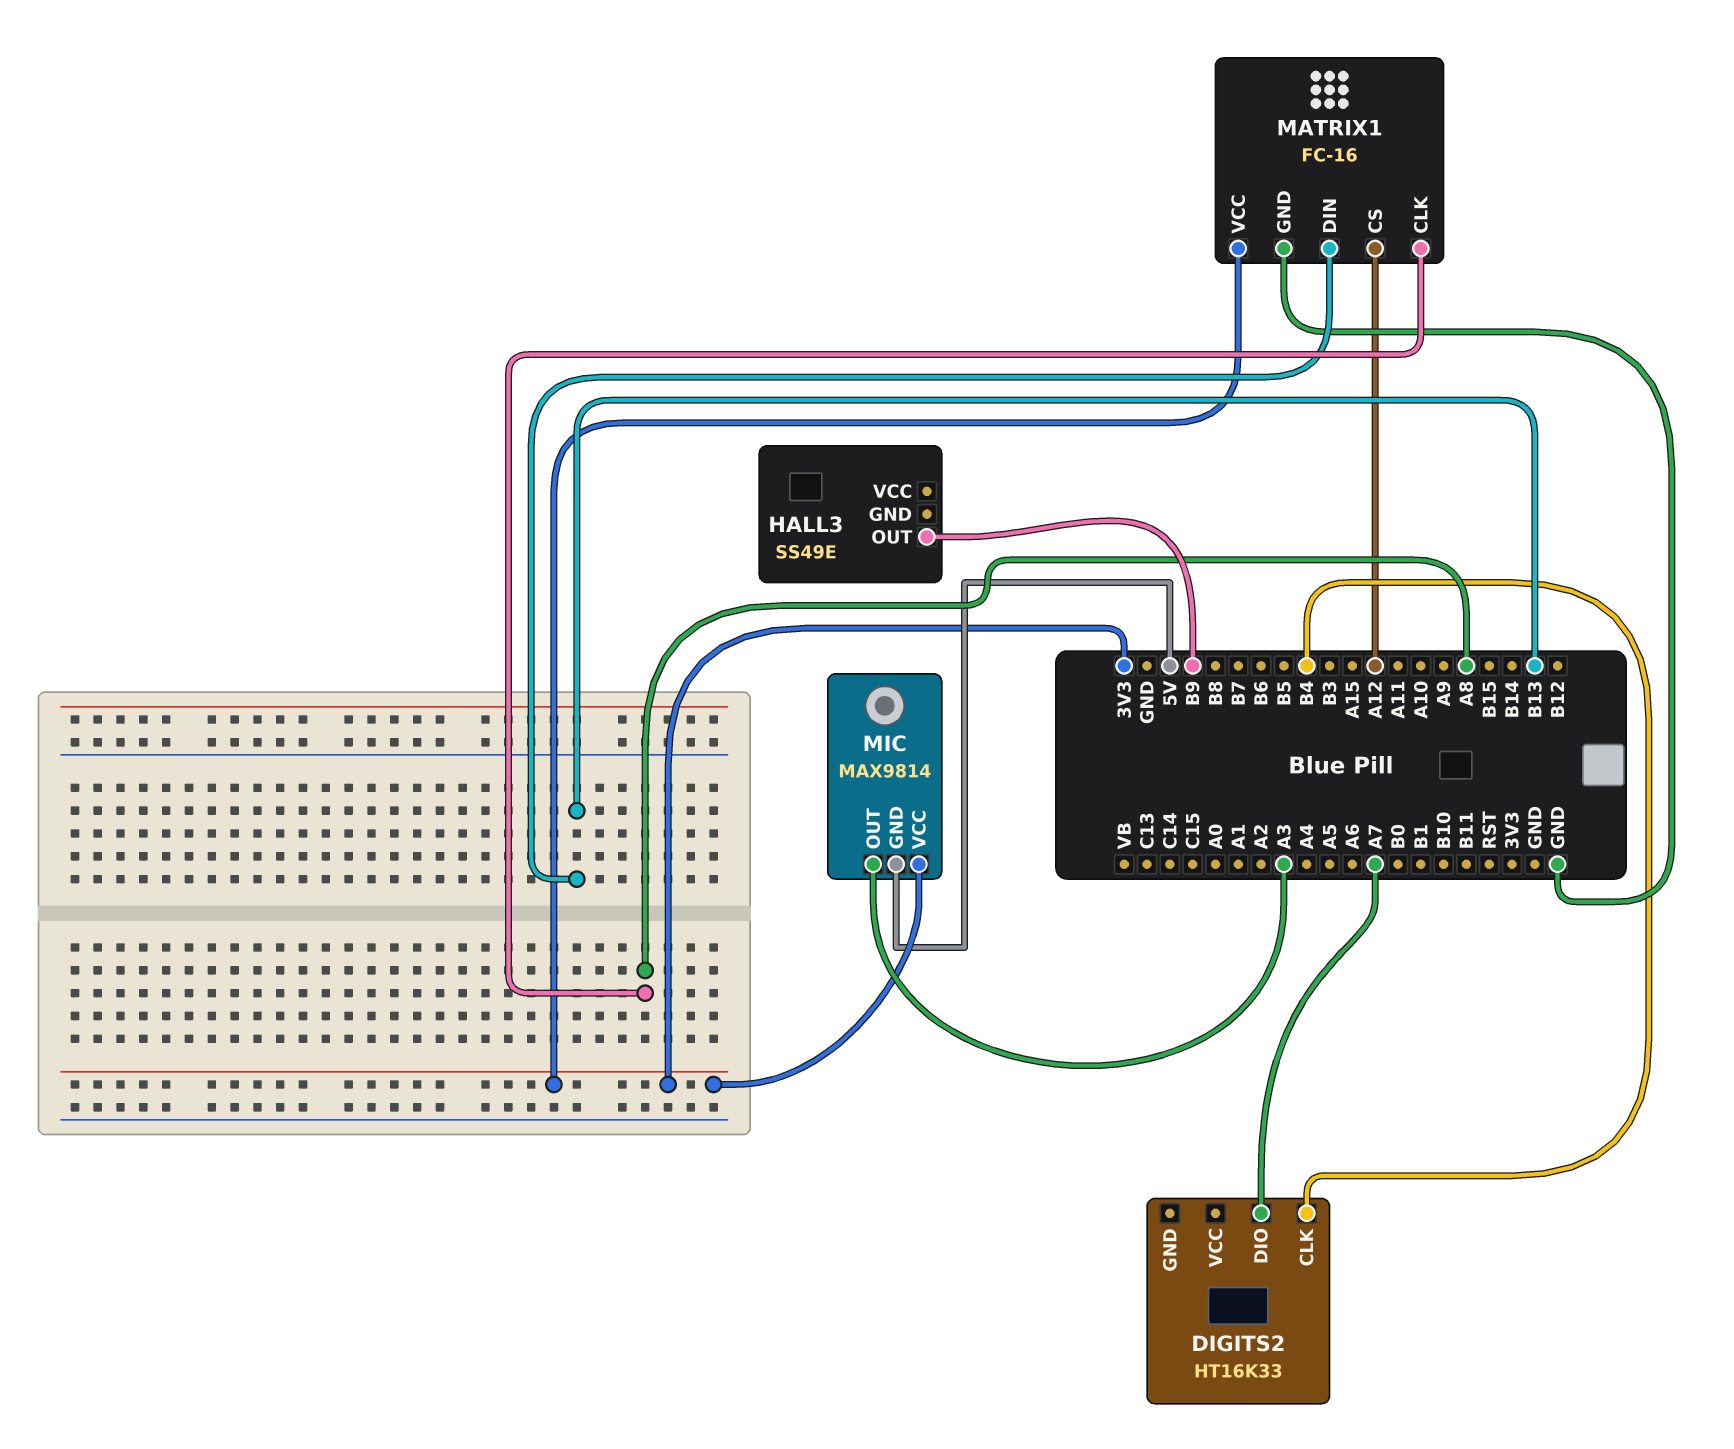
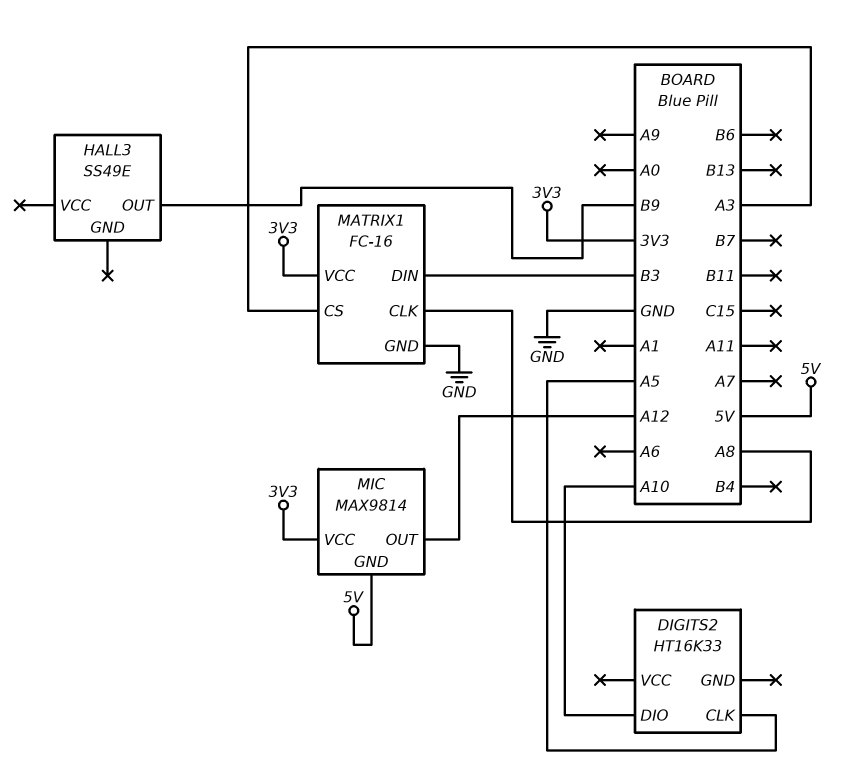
DIGITS2 pin CLK: B4 -> A5
DIGITS2 pin DIO: A7 -> A10
MATRIX1 pin CS: A12 -> A3
MATRIX1 pin DIN: B13 -> B3
MIC pin OUT: A3 -> A12

